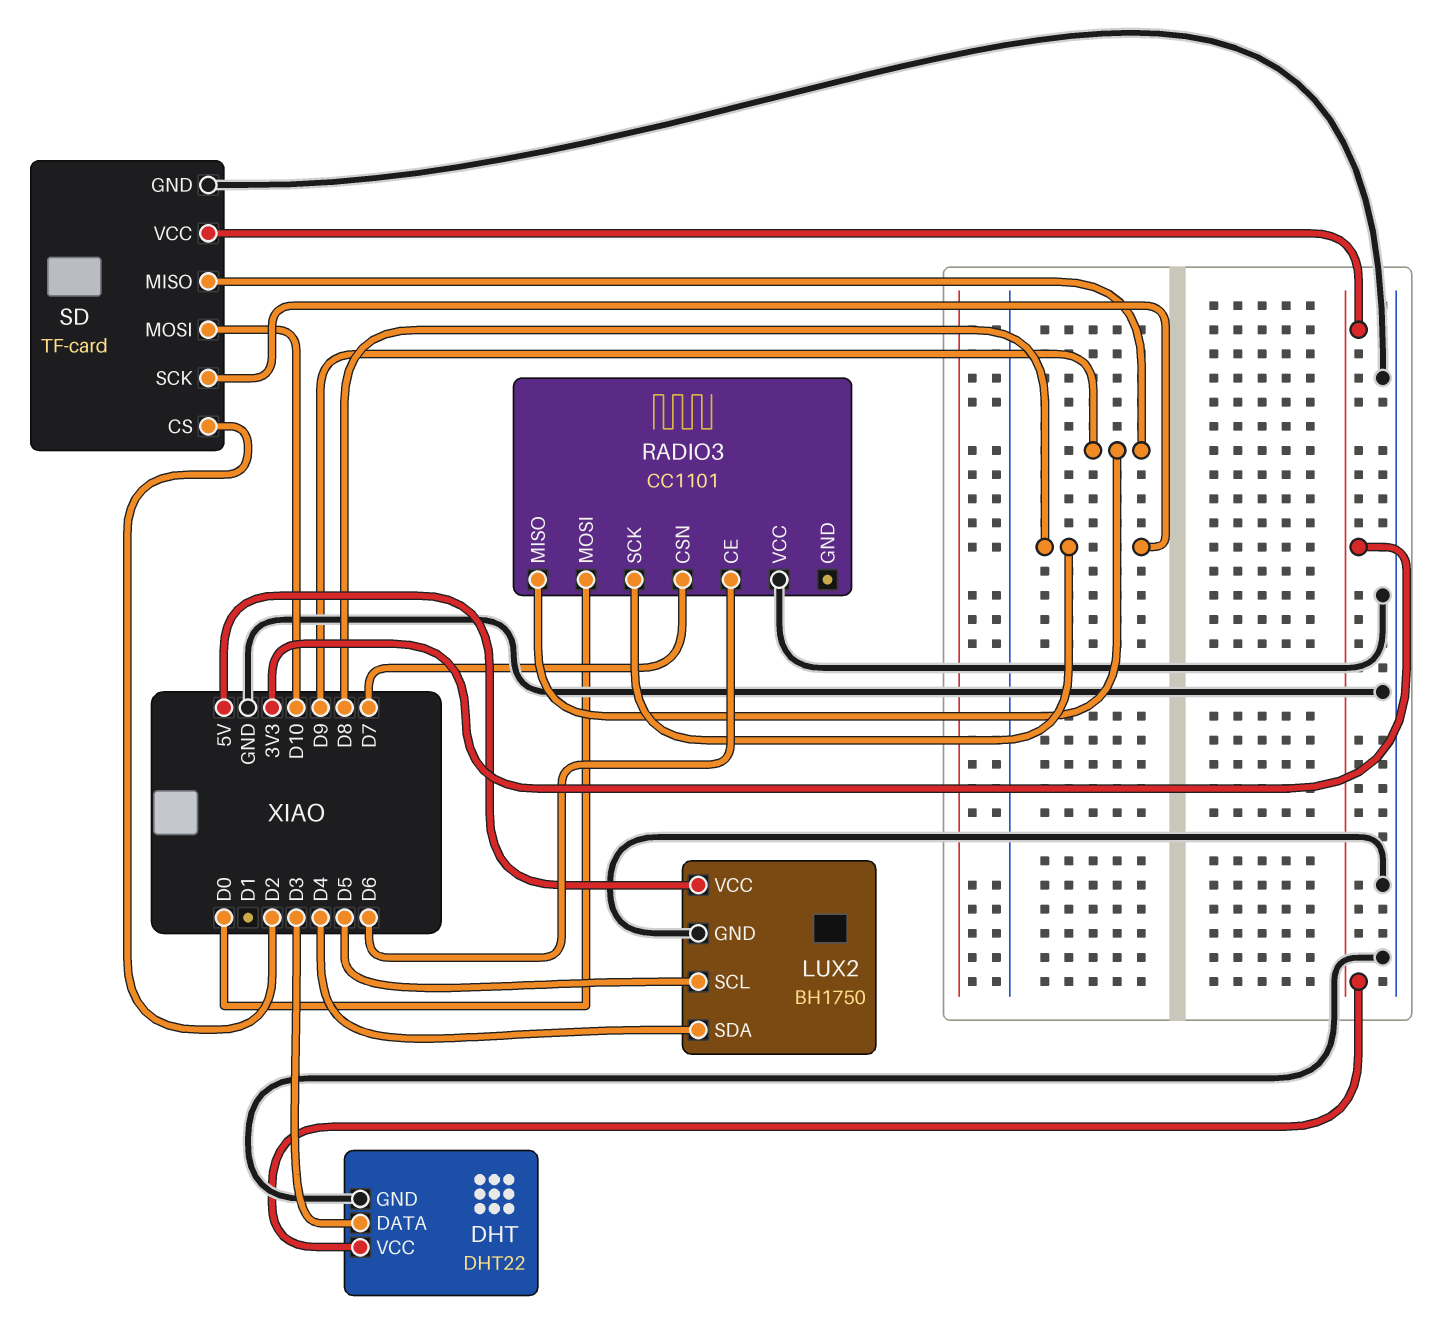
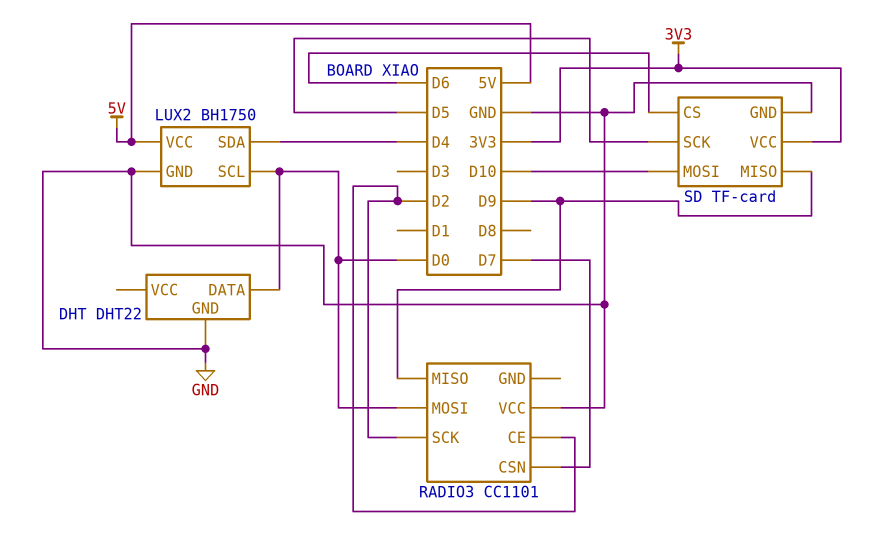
DHT pin DATA: D3 -> D0
DHT pin VCC: 3V3 -> none
LUX2 pin SCL: D5 -> D0
RADIO3 pin CE: D6 -> D2
RADIO3 pin SCK: D8 -> D2
SD pin CS: D2 -> D6
SD pin SCK: D8 -> D5

